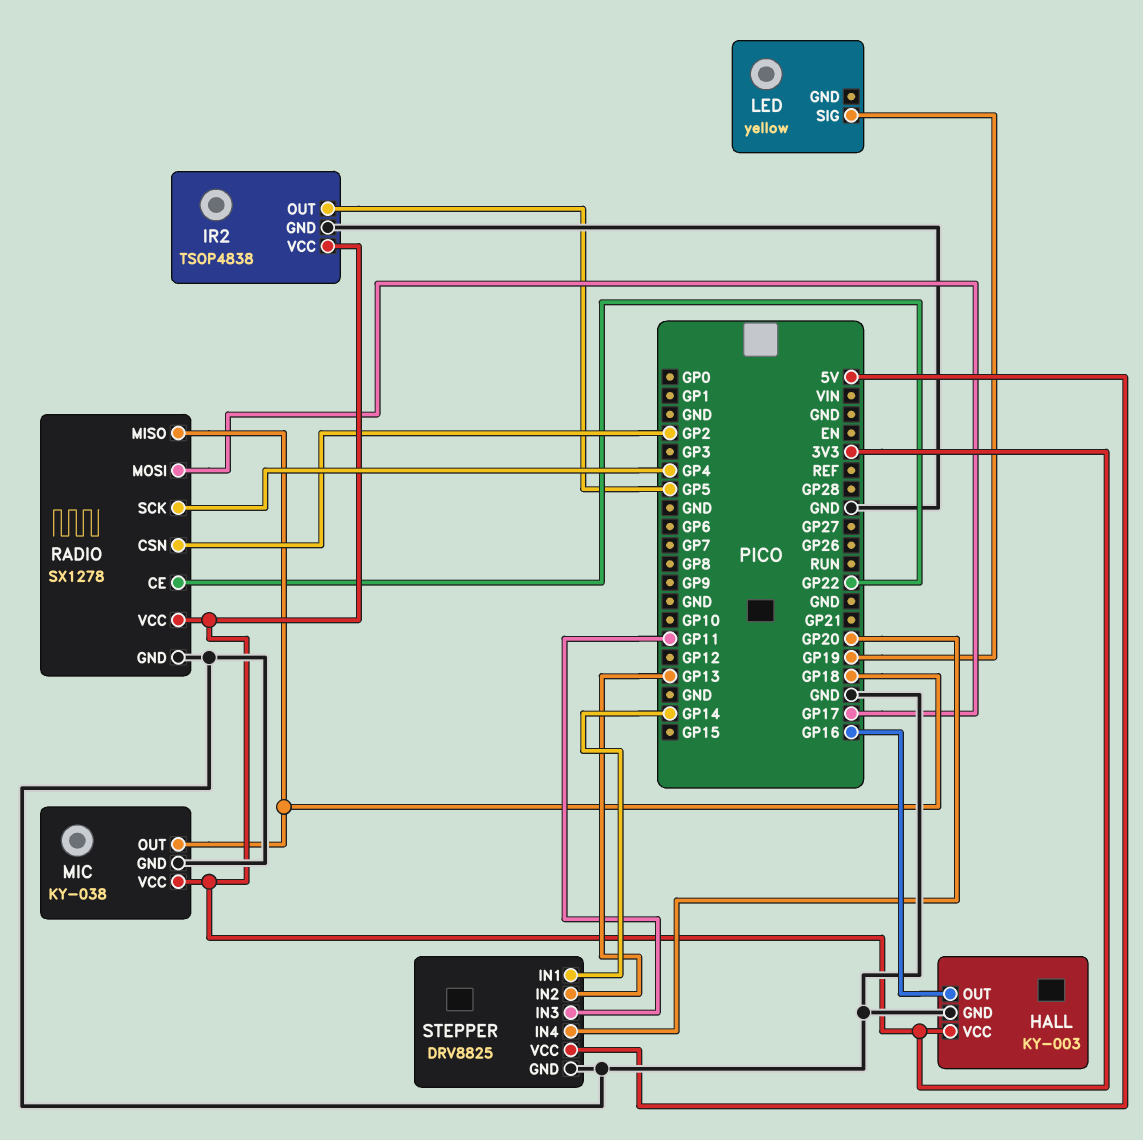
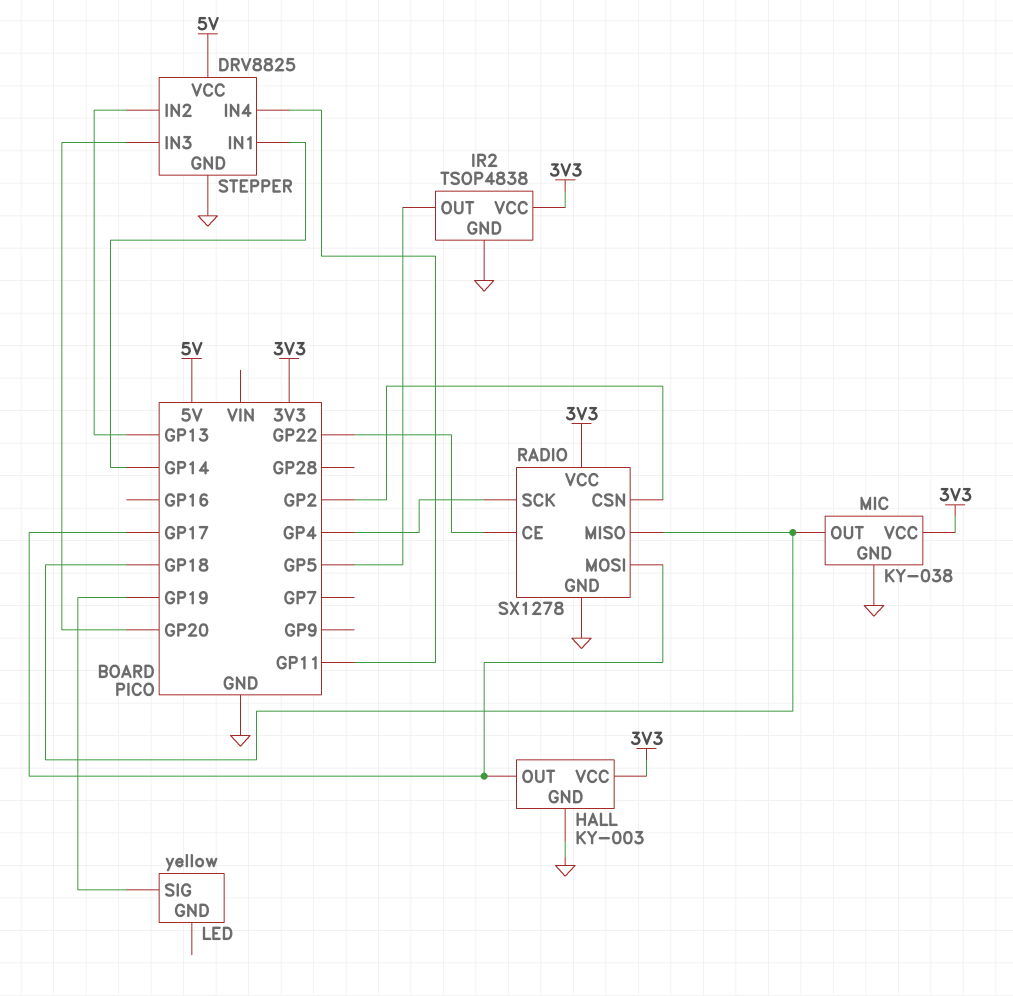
HALL pin OUT: GP16 -> GP17
STEPPER pin IN3: GP11 -> GP20
STEPPER pin IN4: GP20 -> GP11

